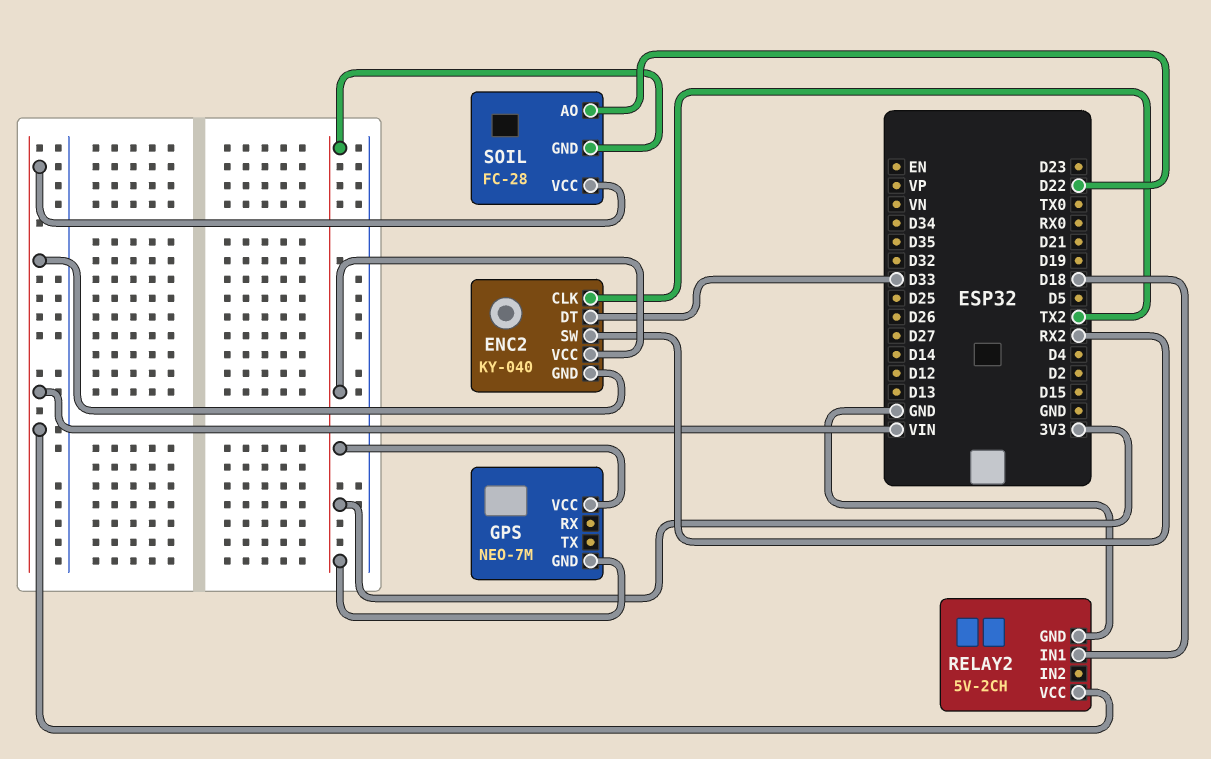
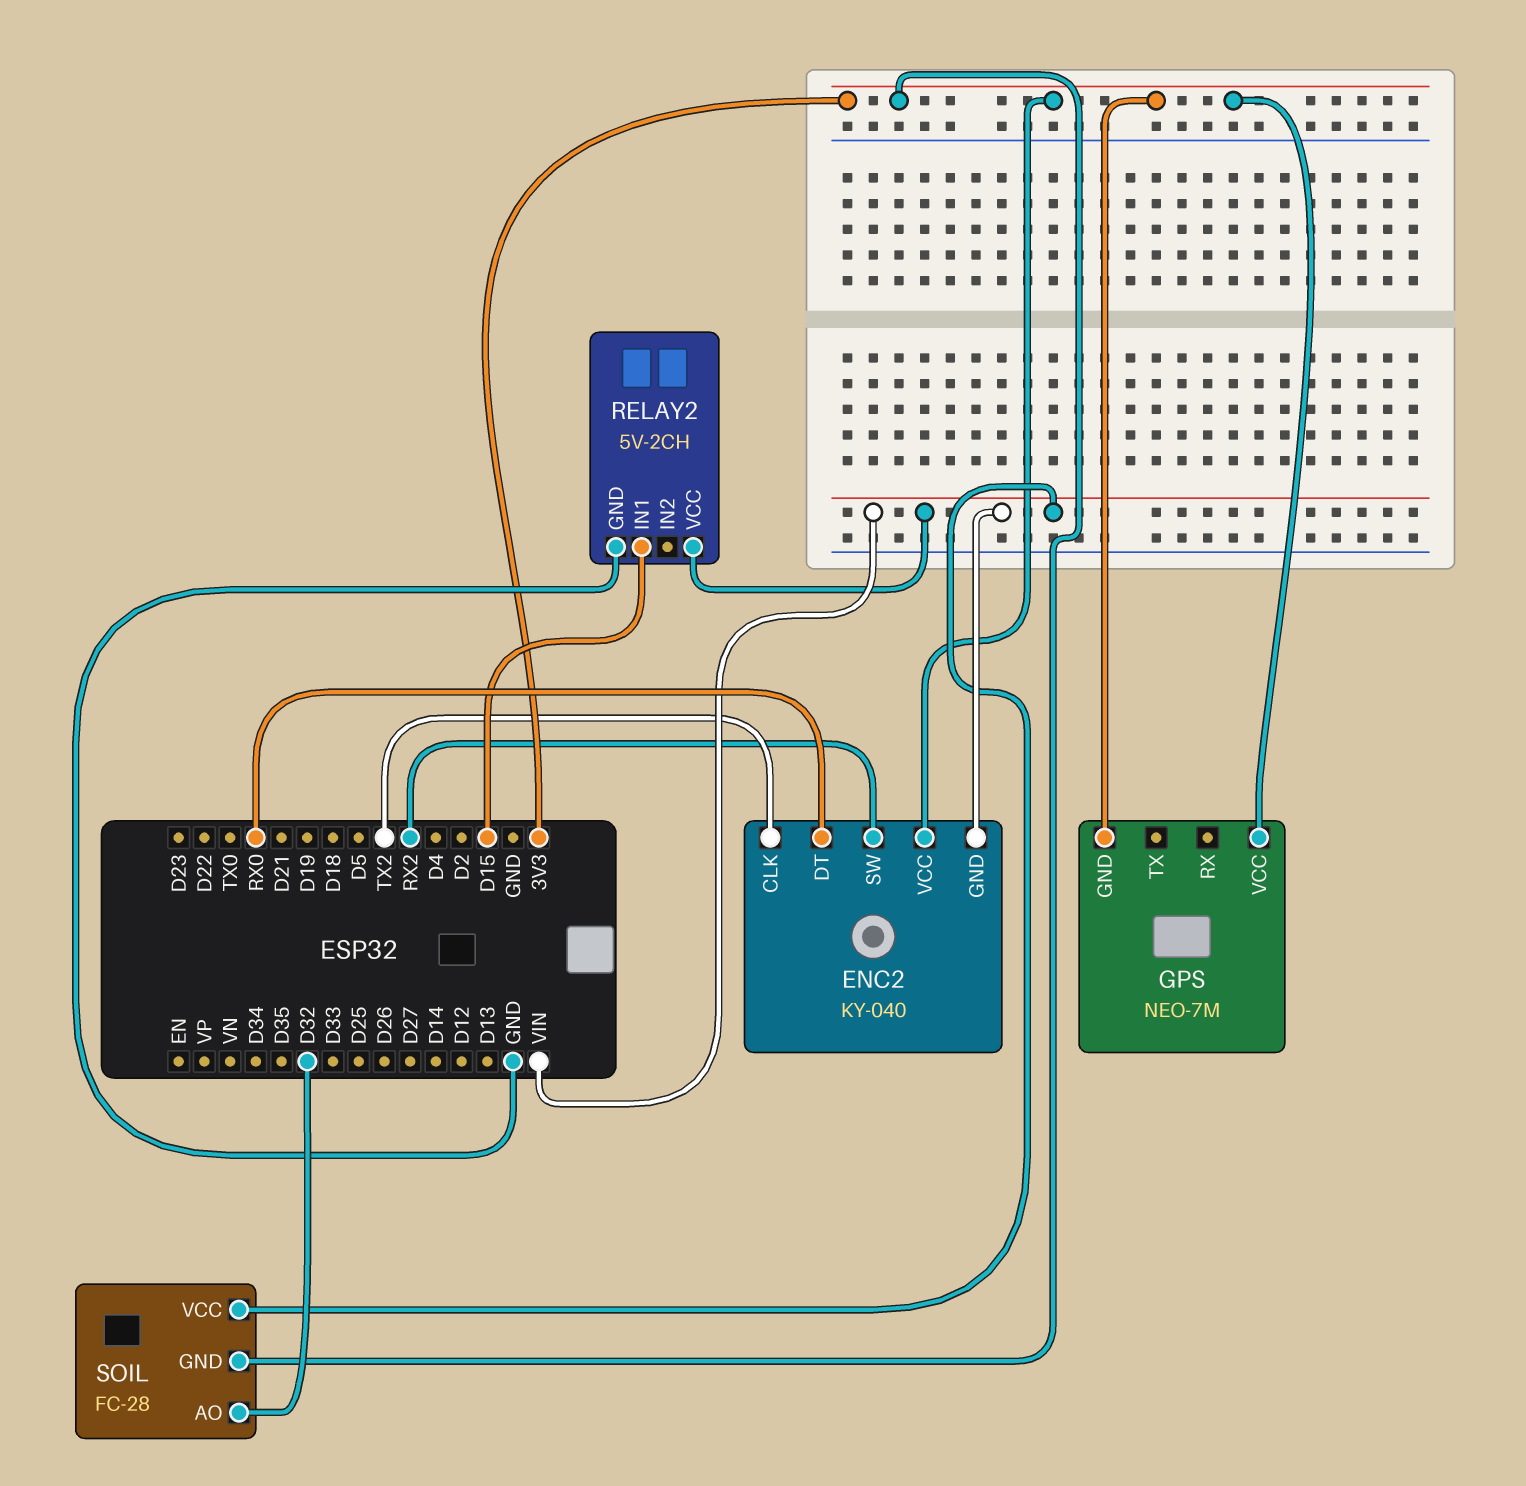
ENC2 pin DT: D33 -> RX0
RELAY2 pin IN1: D18 -> D15
SOIL pin AO: D22 -> D32

